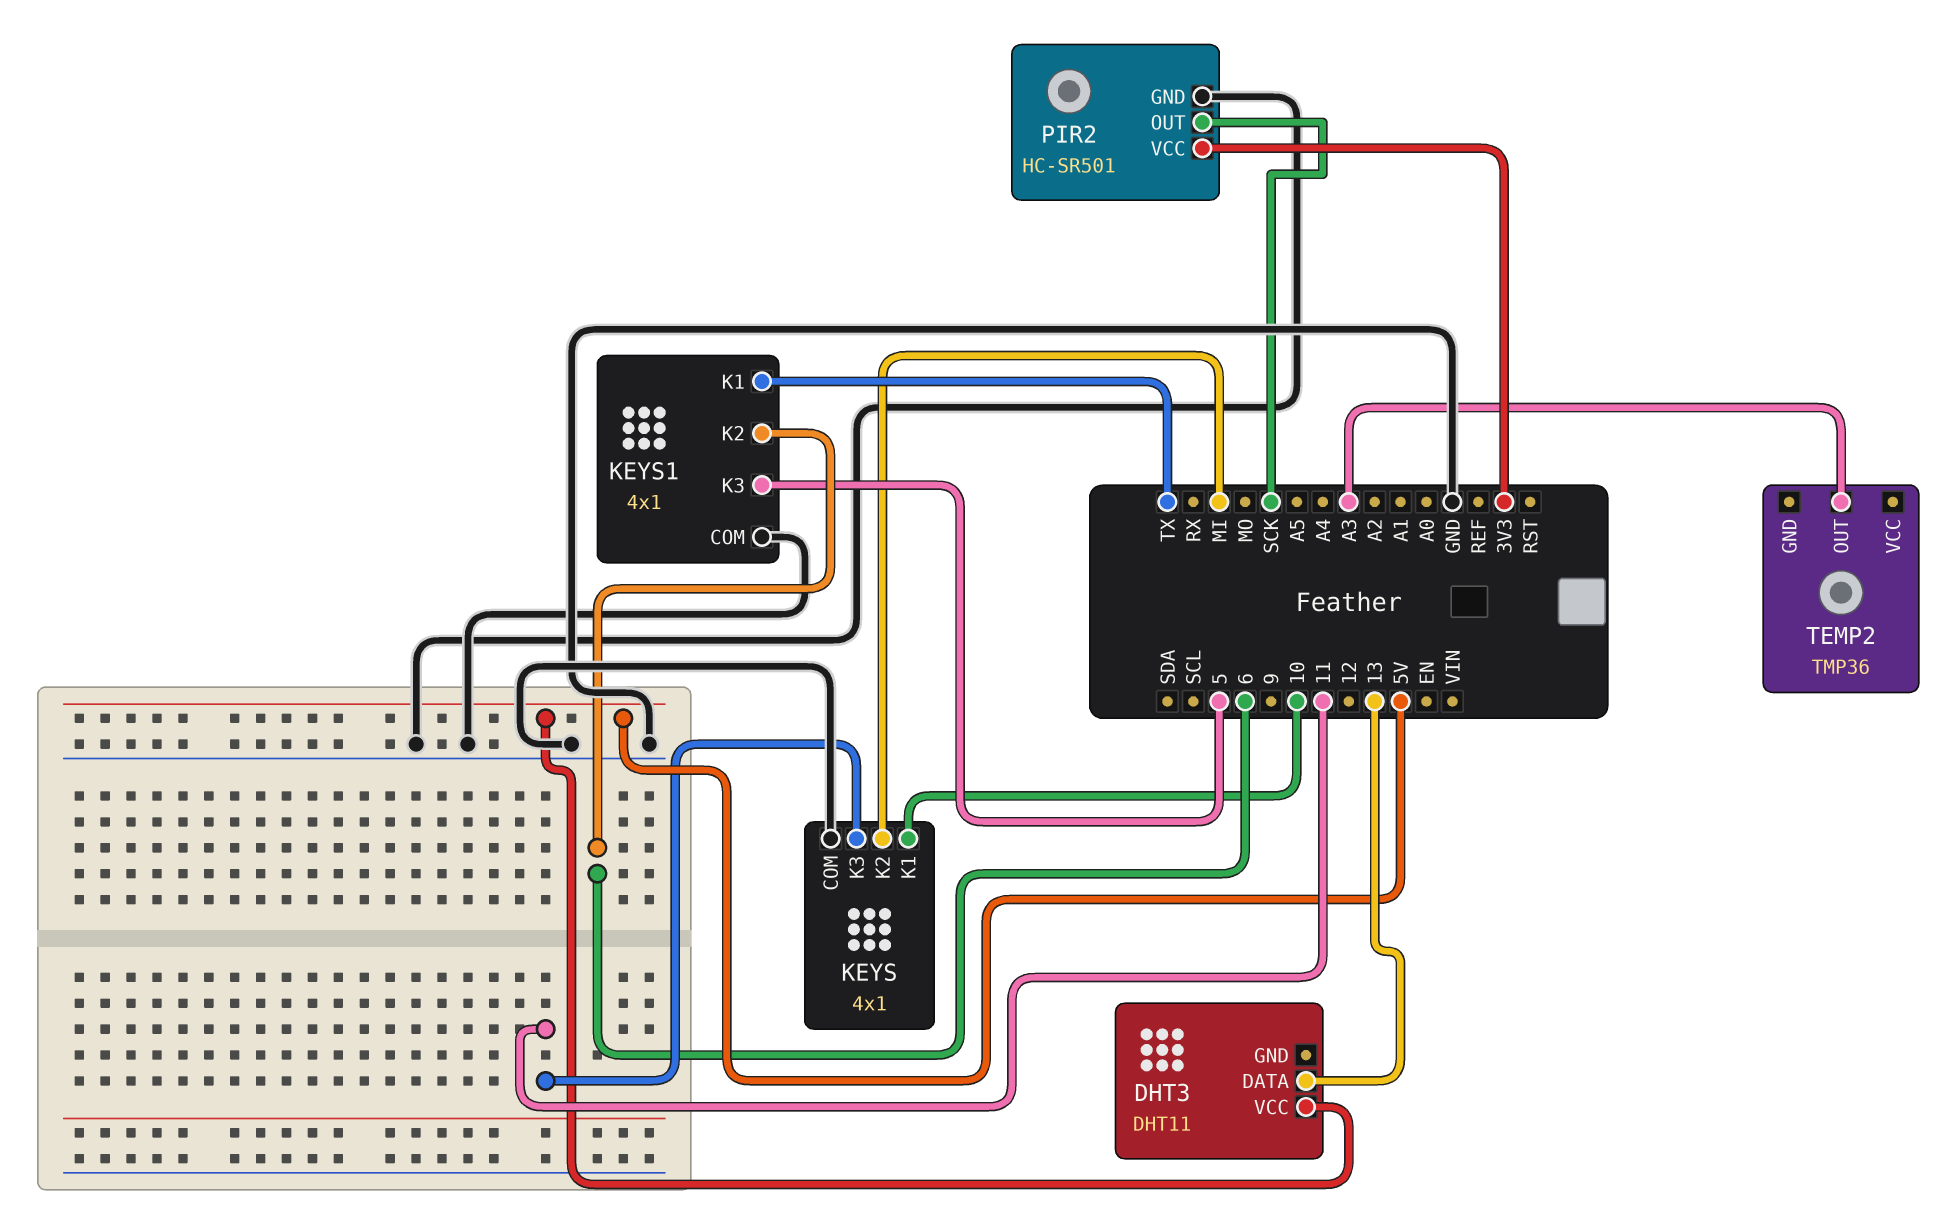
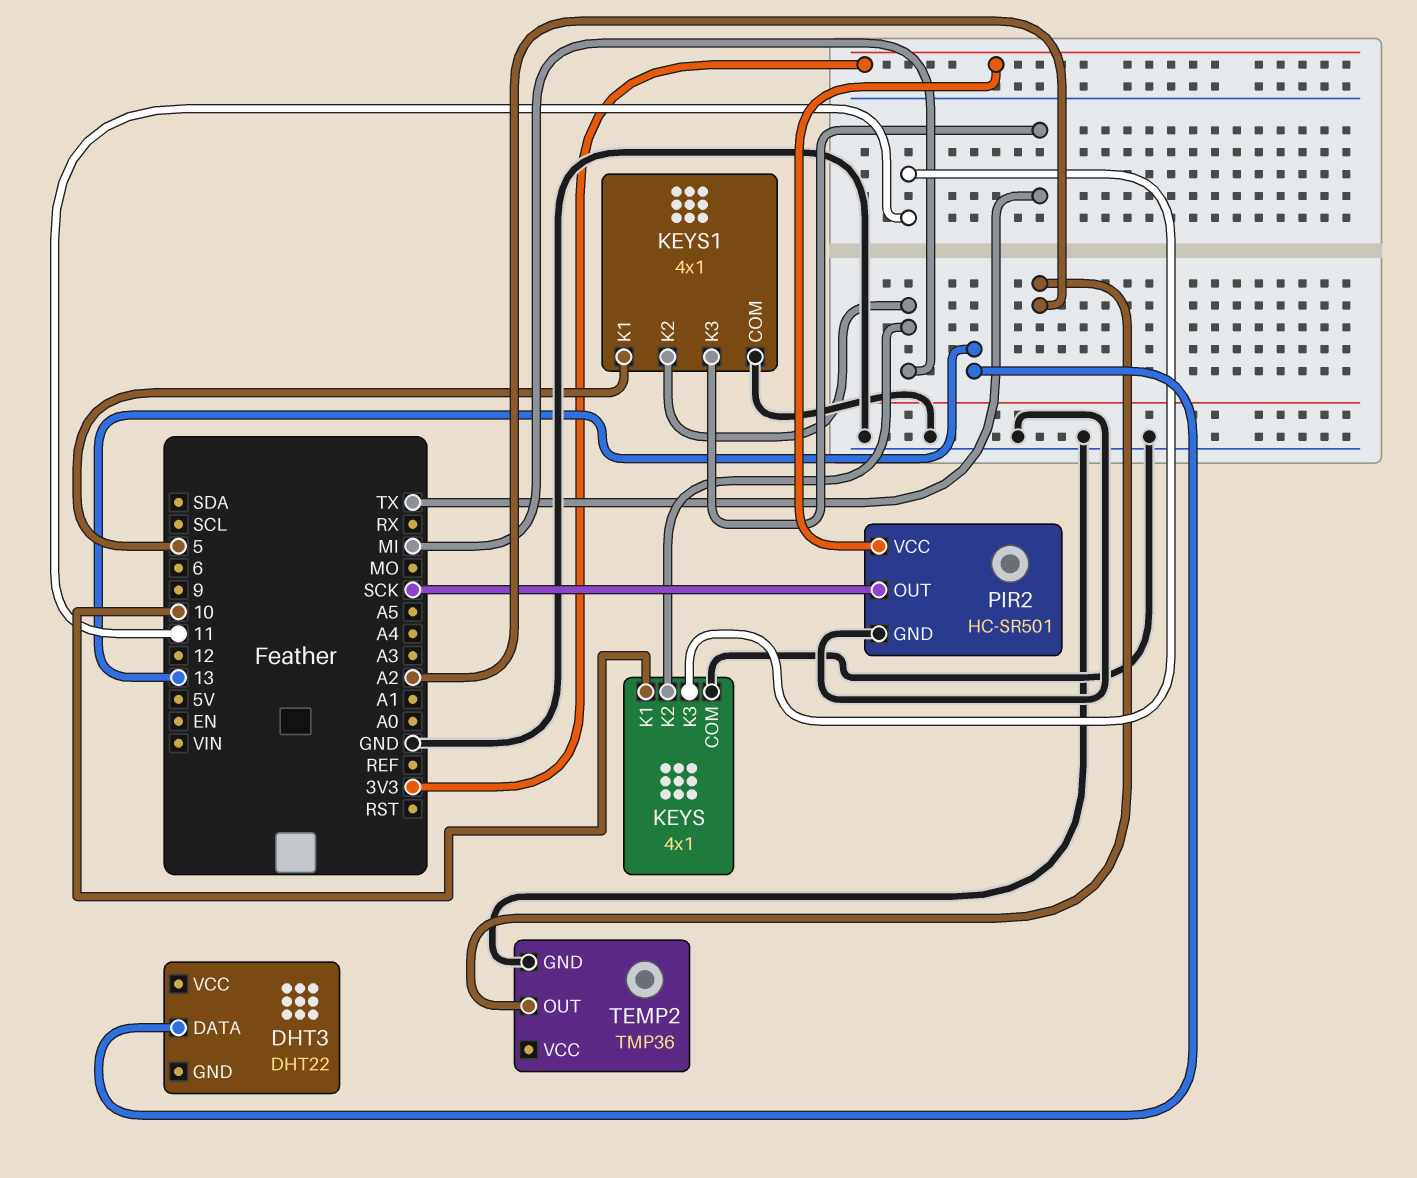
DHT3: DHT11 -> DHT22
DHT3 pin VCC: 5V -> none
KEYS1 pin K1: TX -> 5
KEYS1 pin K2: 6 -> MI
KEYS1 pin K3: 5 -> TX
TEMP2 pin GND: none -> GND
TEMP2 pin OUT: A3 -> A2

